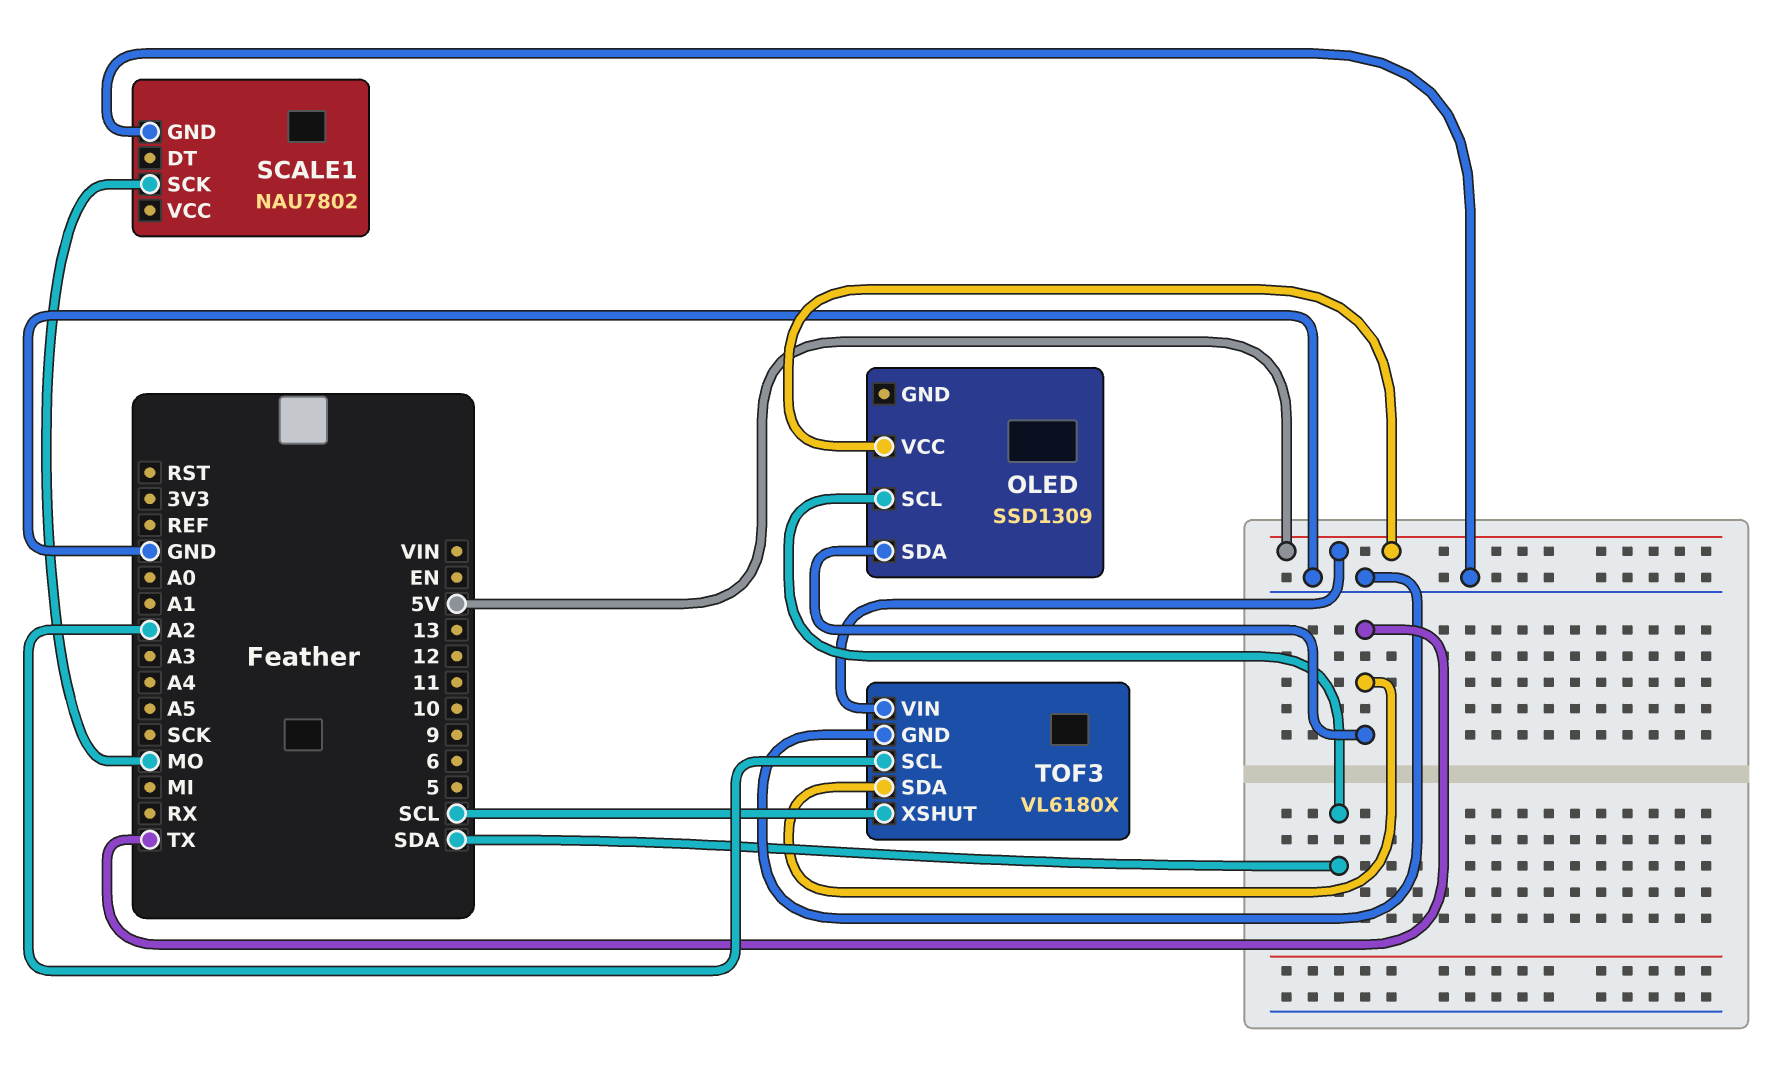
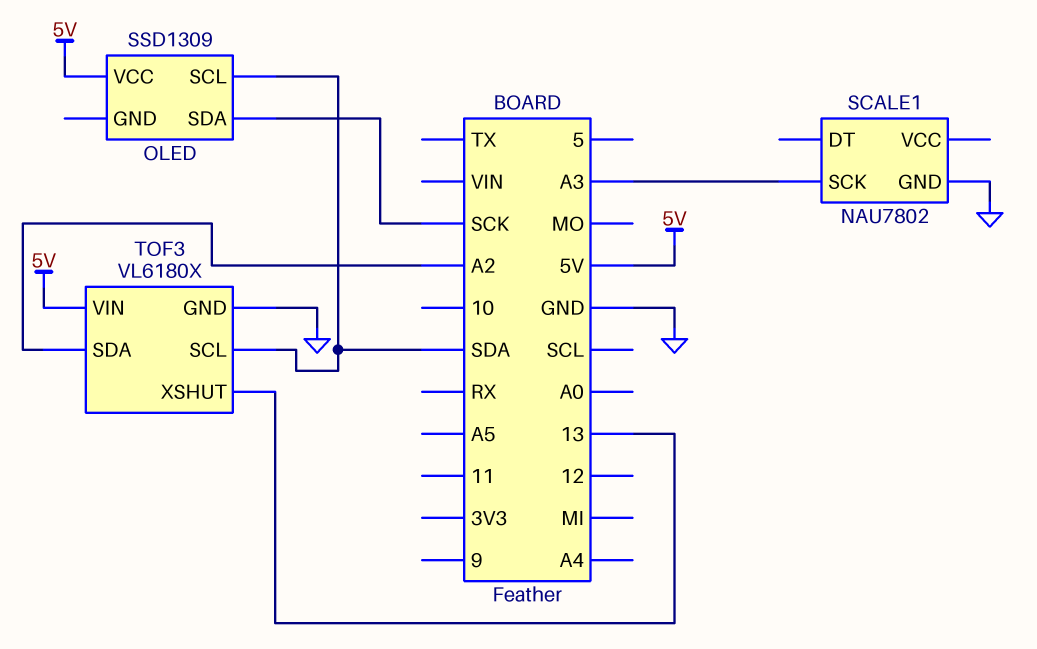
OLED pin SDA: TX -> SCK
SCALE1 pin SCK: MO -> A3
TOF3 pin SCL: A2 -> SDA
TOF3 pin SDA: TX -> A2
TOF3 pin XSHUT: SCL -> 13

